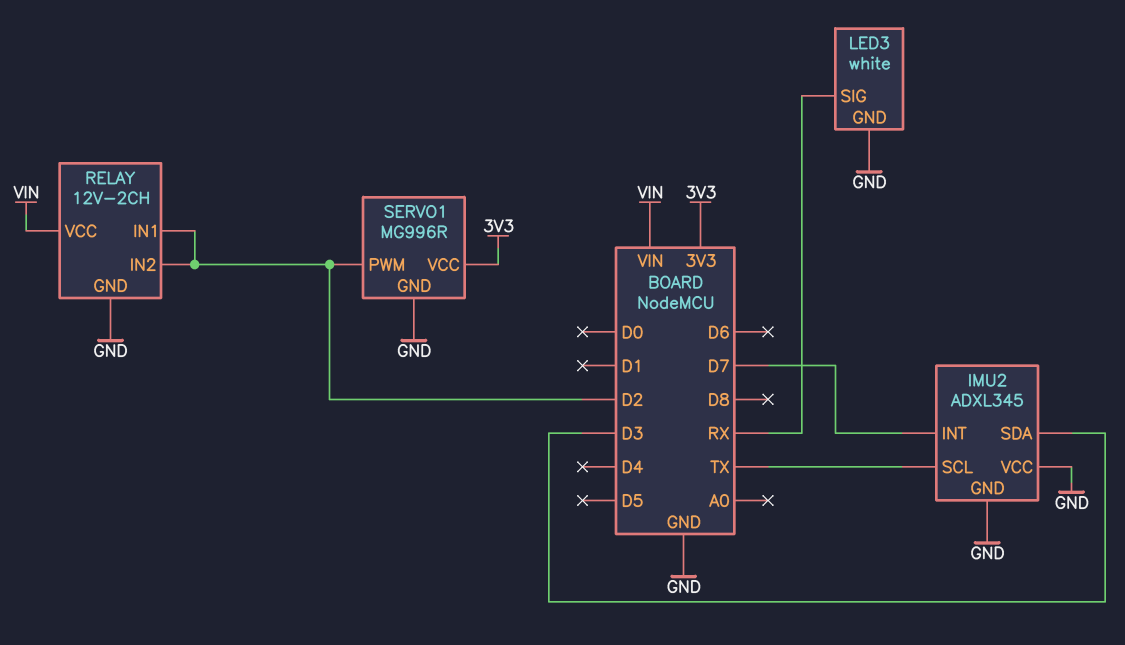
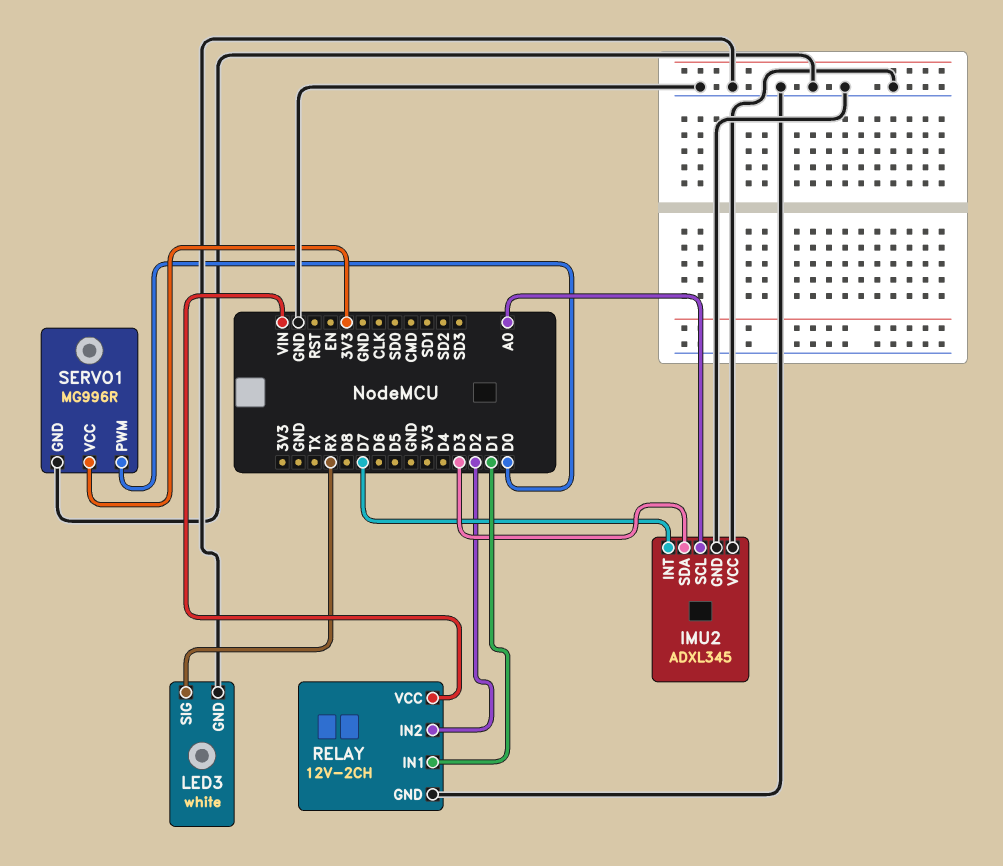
IMU2 pin SCL: TX -> A0
RELAY pin IN1: D2 -> D1
SERVO1 pin PWM: D2 -> D0

